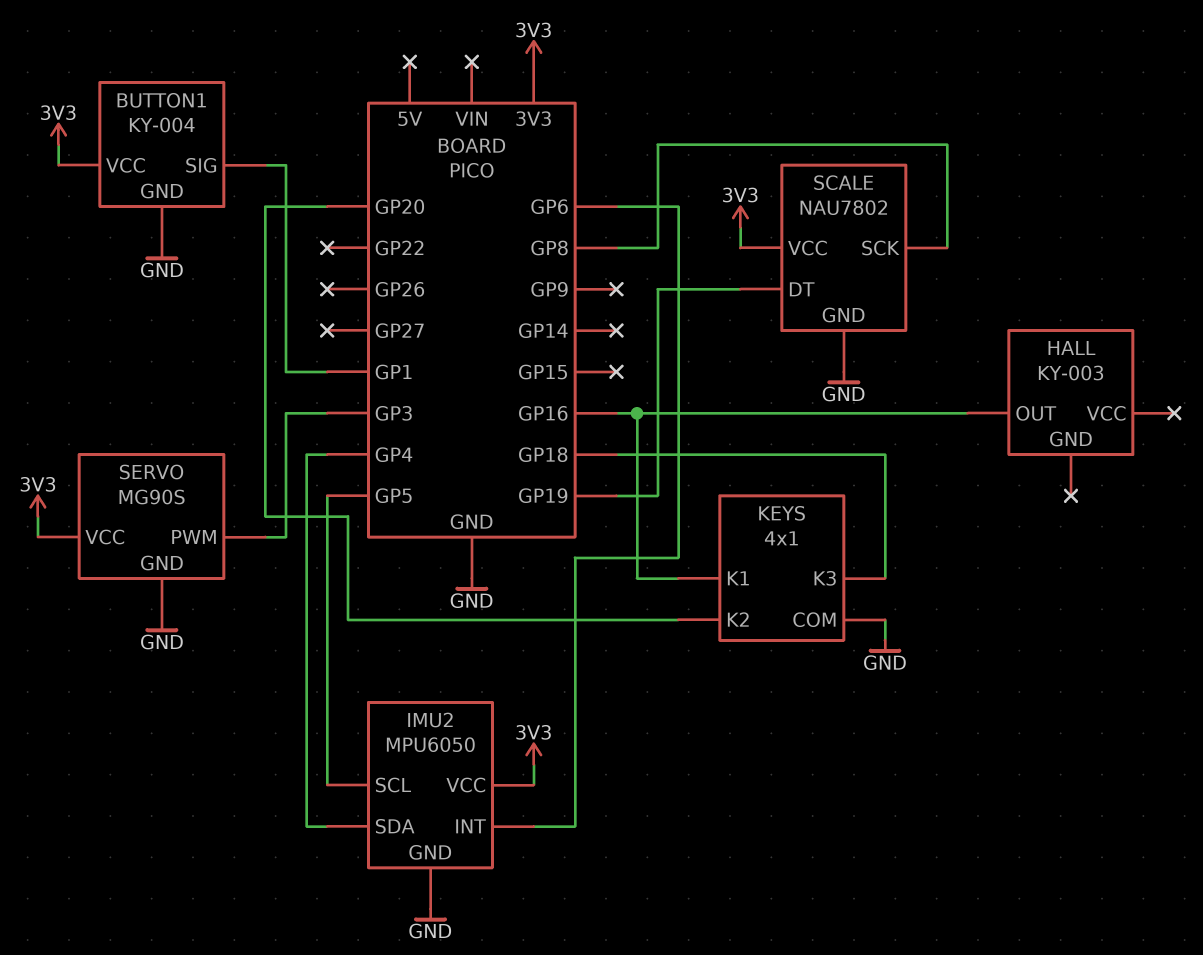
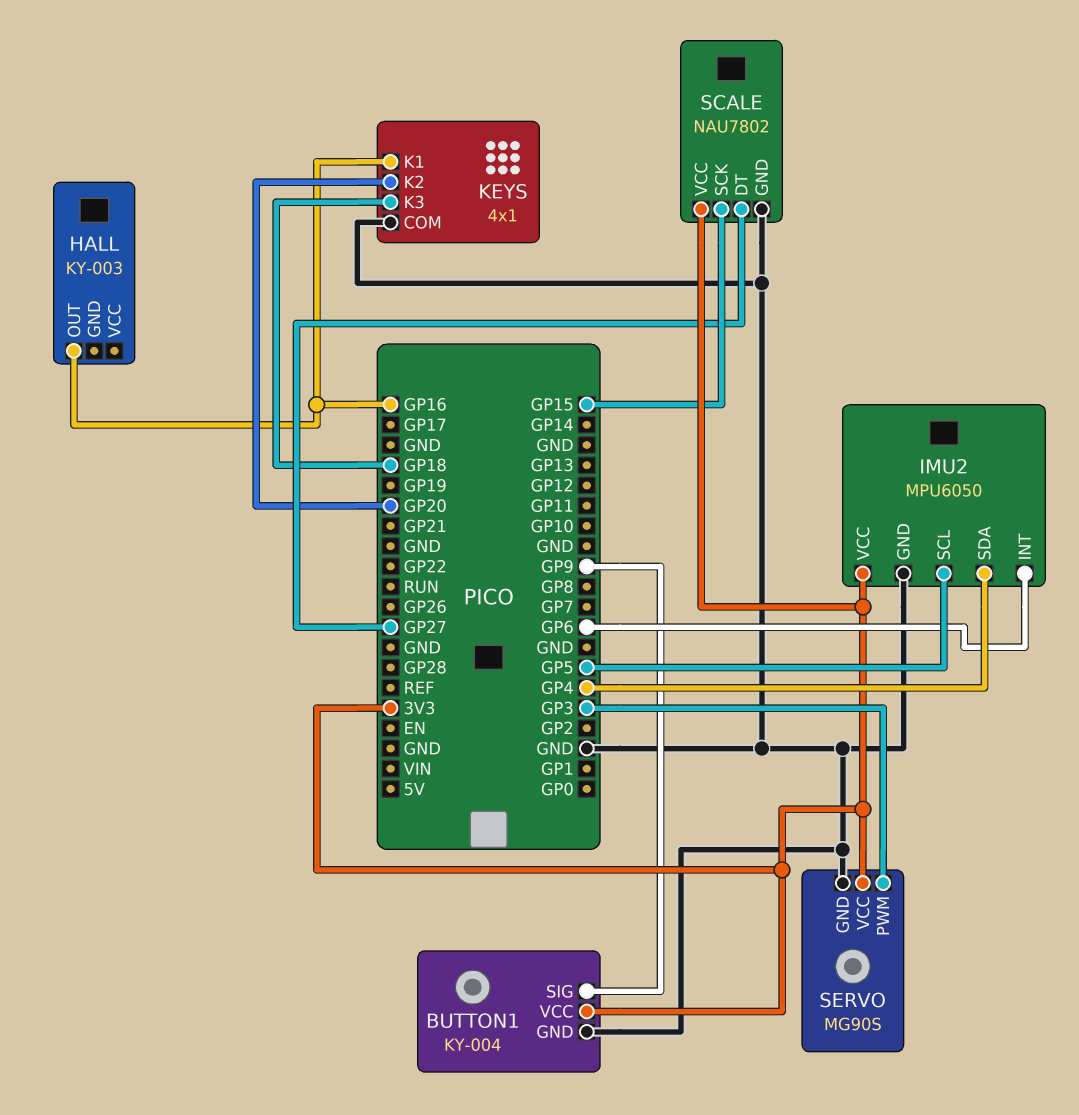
BUTTON1 pin SIG: GP1 -> GP9
SCALE pin DT: GP19 -> GP27
SCALE pin SCK: GP8 -> GP15

